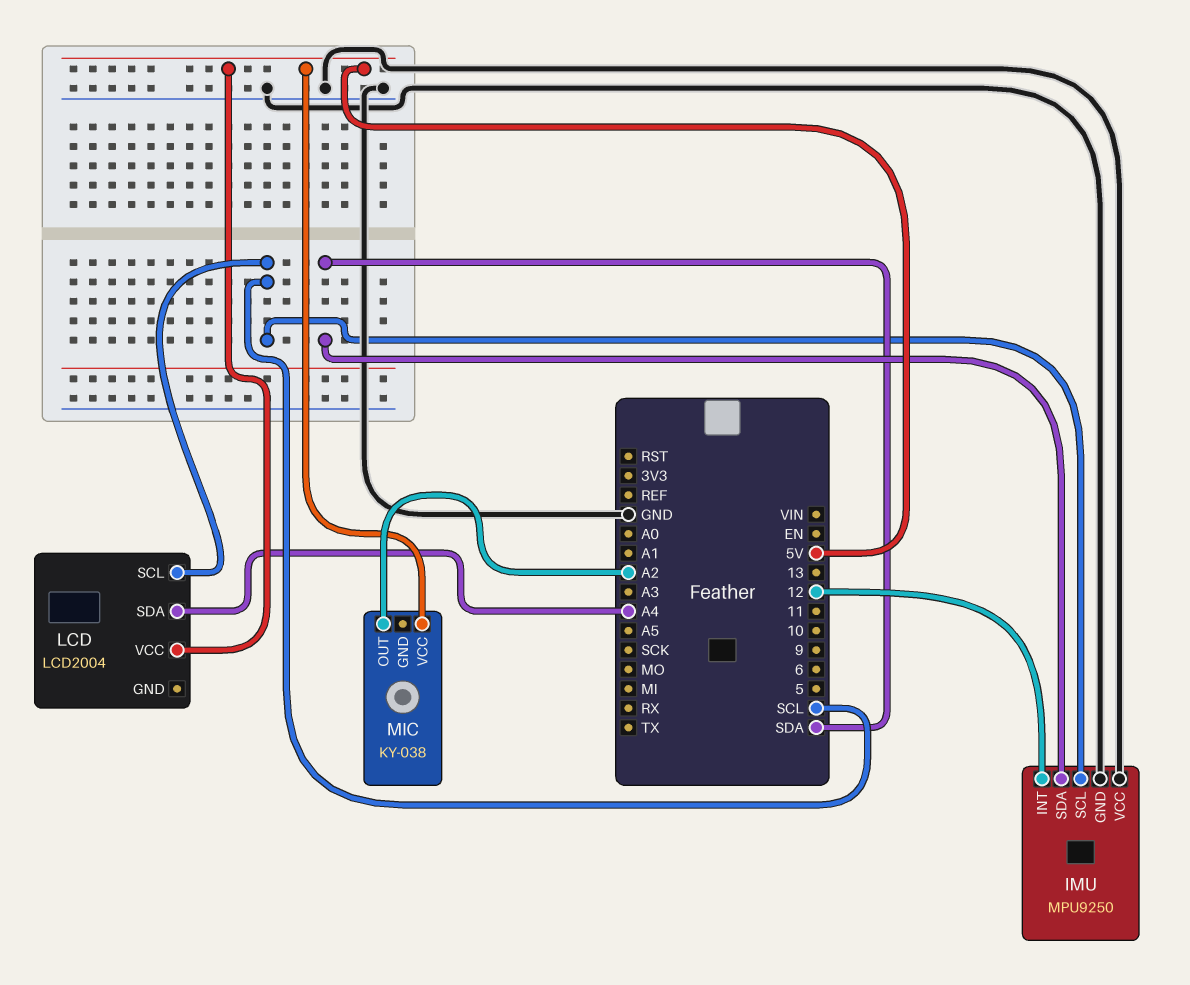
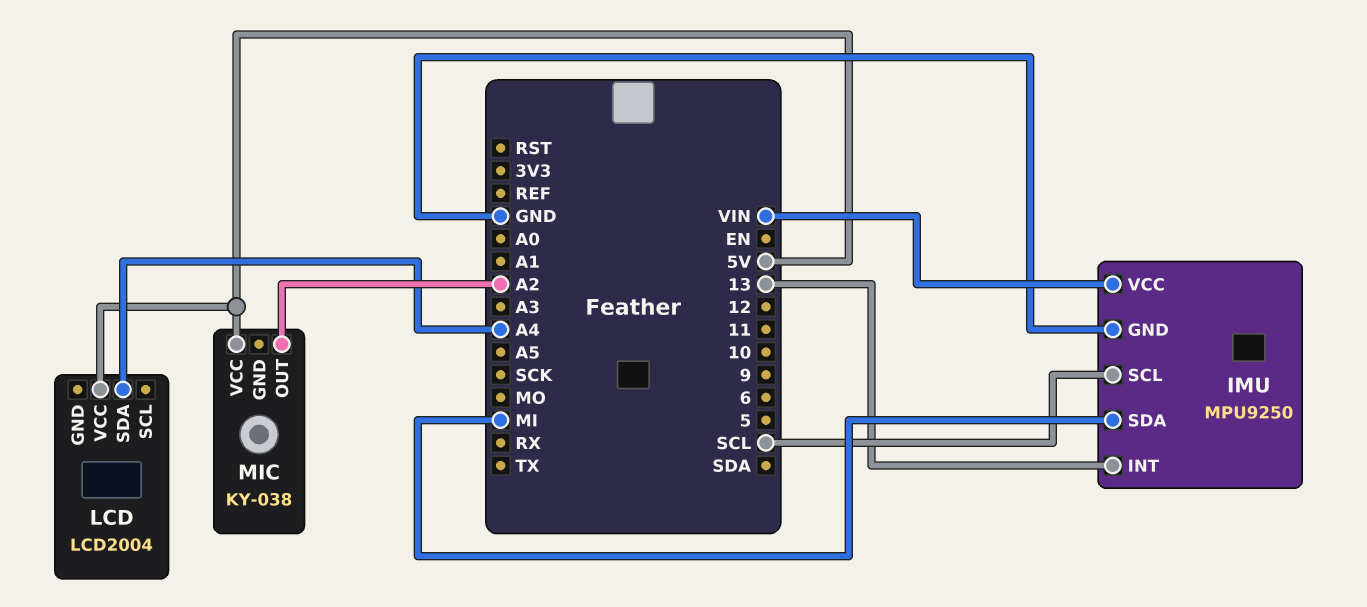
IMU pin INT: 12 -> 13
IMU pin SDA: SDA -> MI
IMU pin VCC: GND -> VIN
LCD pin SCL: SCL -> none

